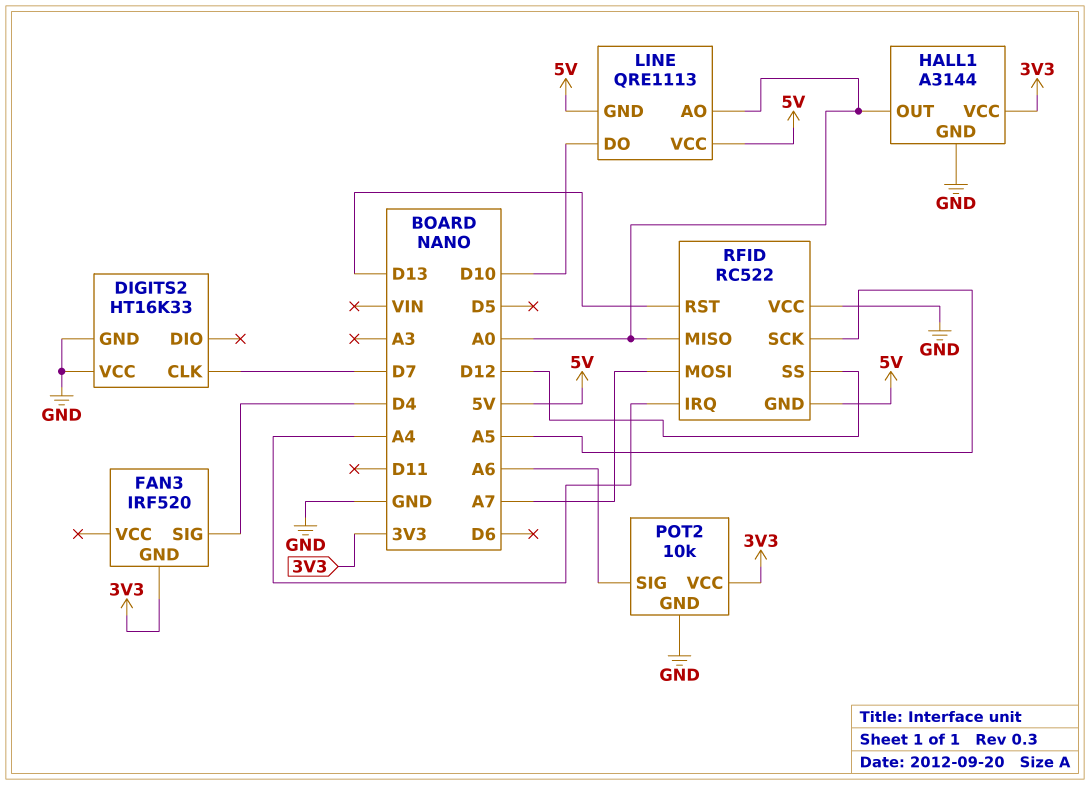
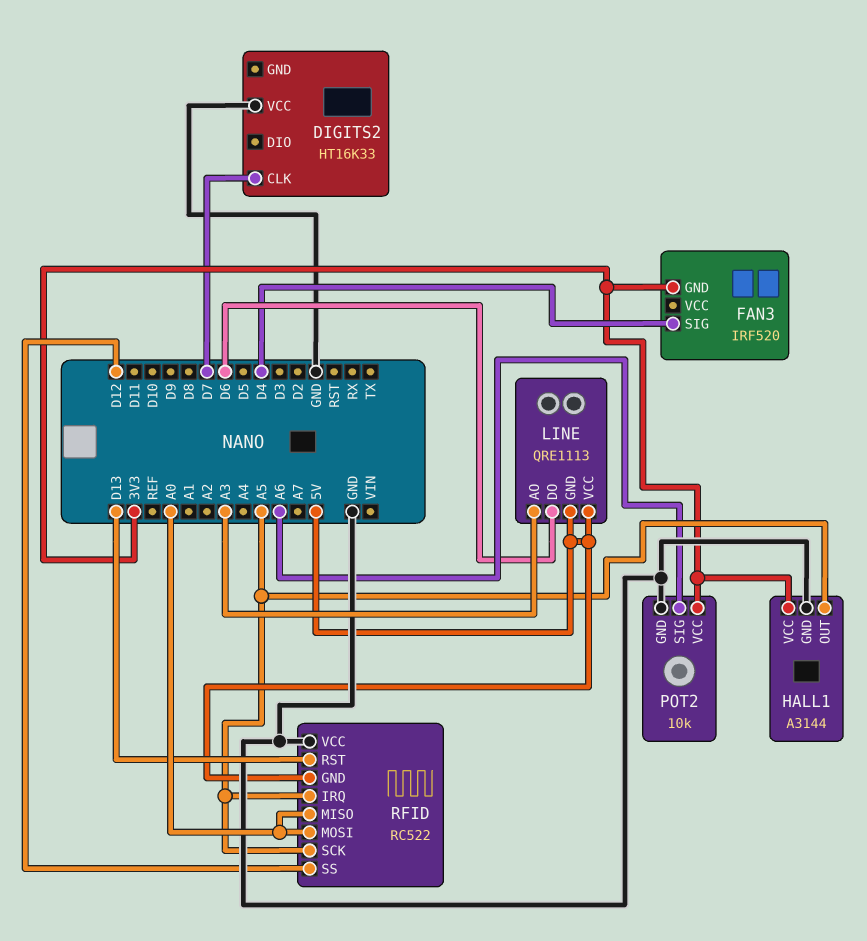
DIGITS2 pin GND: GND -> none
HALL1 pin OUT: A0 -> A5
LINE pin AO: A0 -> A3
LINE pin DO: D10 -> D6
RFID pin IRQ: A4 -> A5
RFID pin MOSI: A7 -> A0

